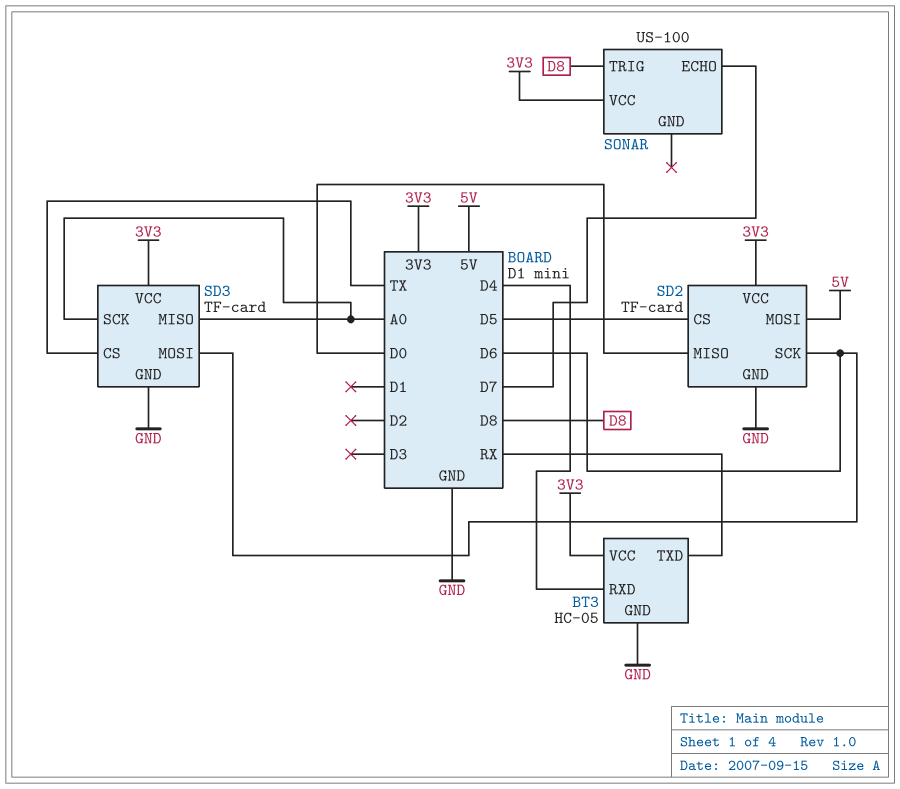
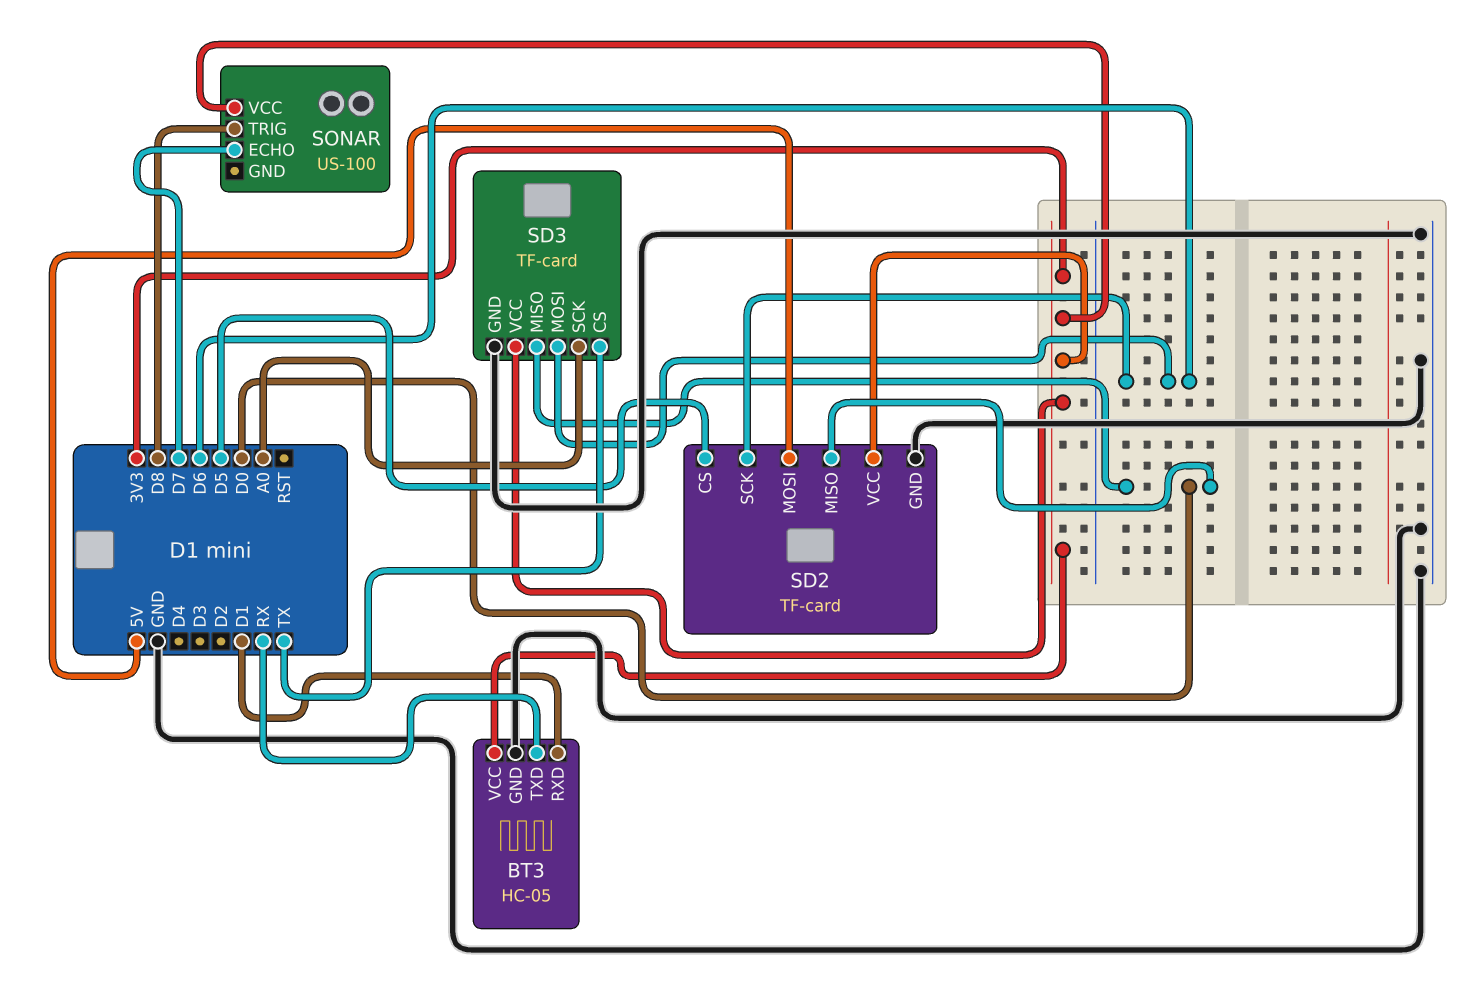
BT3 pin RXD: D4 -> D1
SD3 pin MISO: A0 -> D0

